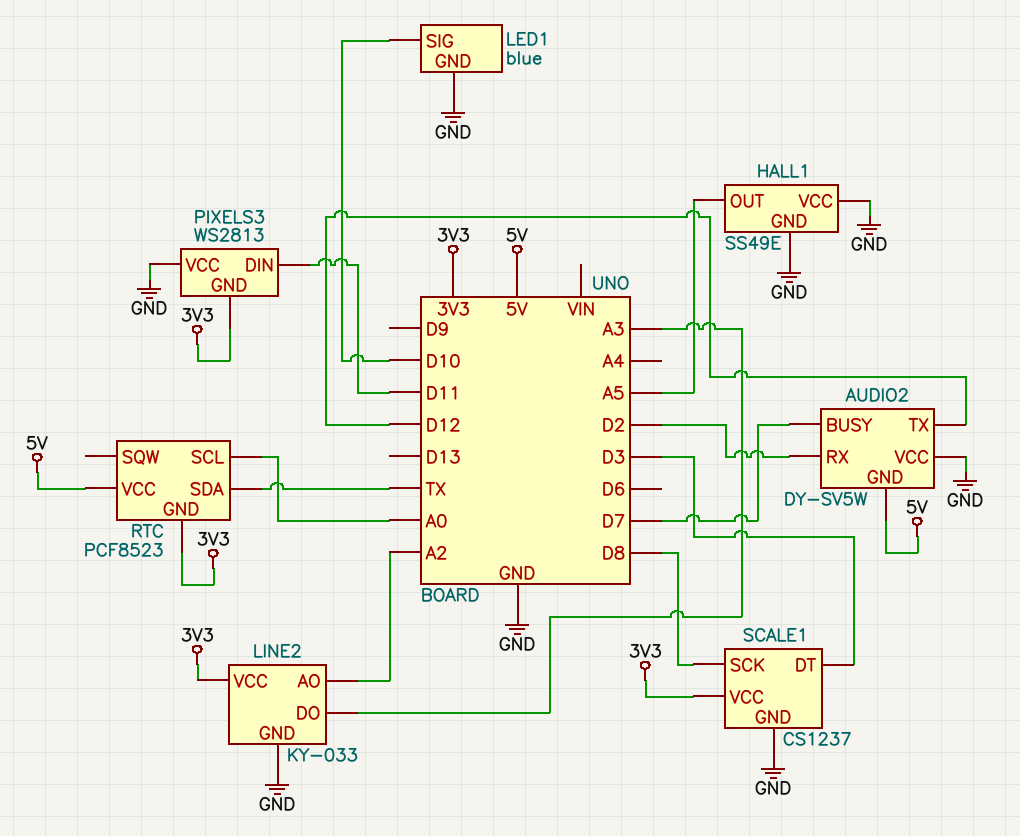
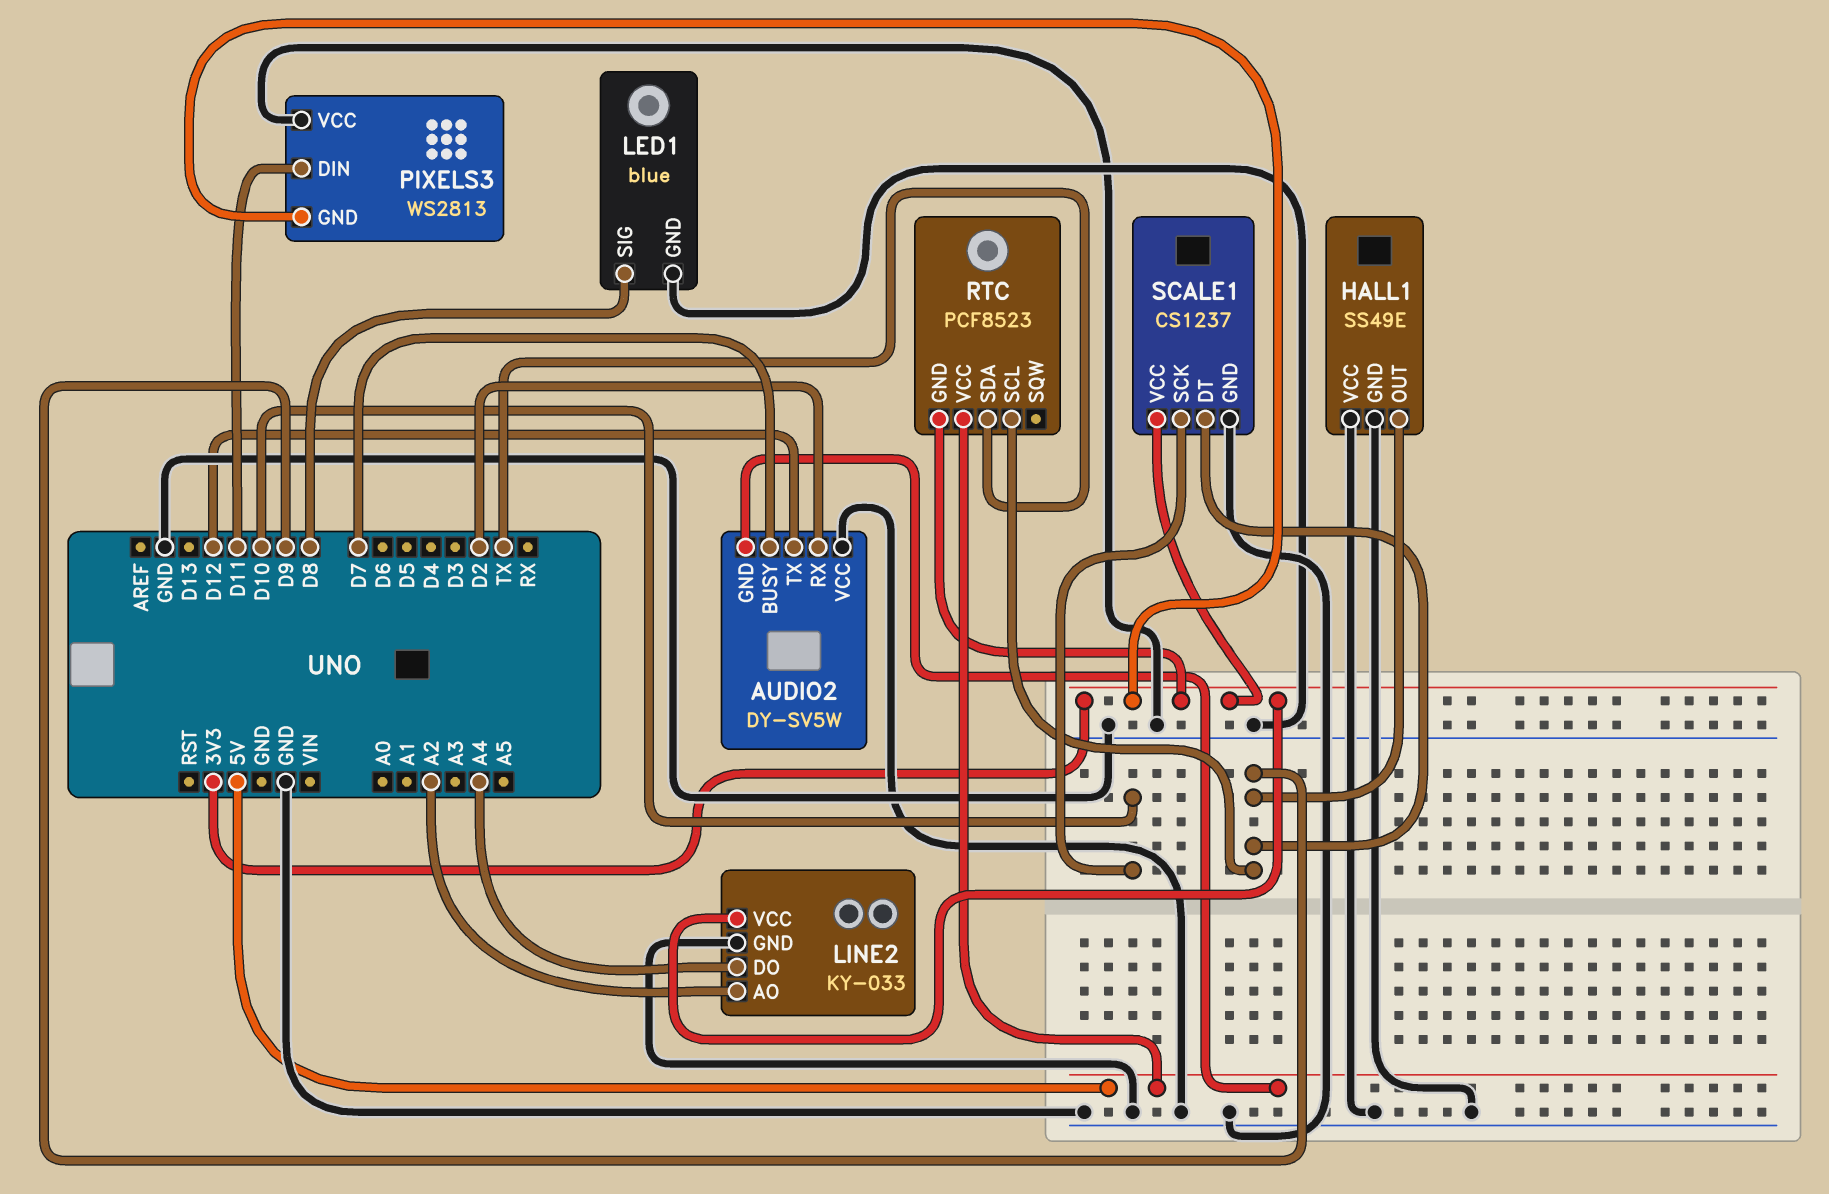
HALL1 pin OUT: A5 -> D9
LED1 pin SIG: D10 -> D8
LINE2 pin DO: A3 -> A4
RTC pin SCL: A0 -> D9
SCALE1 pin DT: D3 -> D9
SCALE1 pin SCK: D8 -> D10

